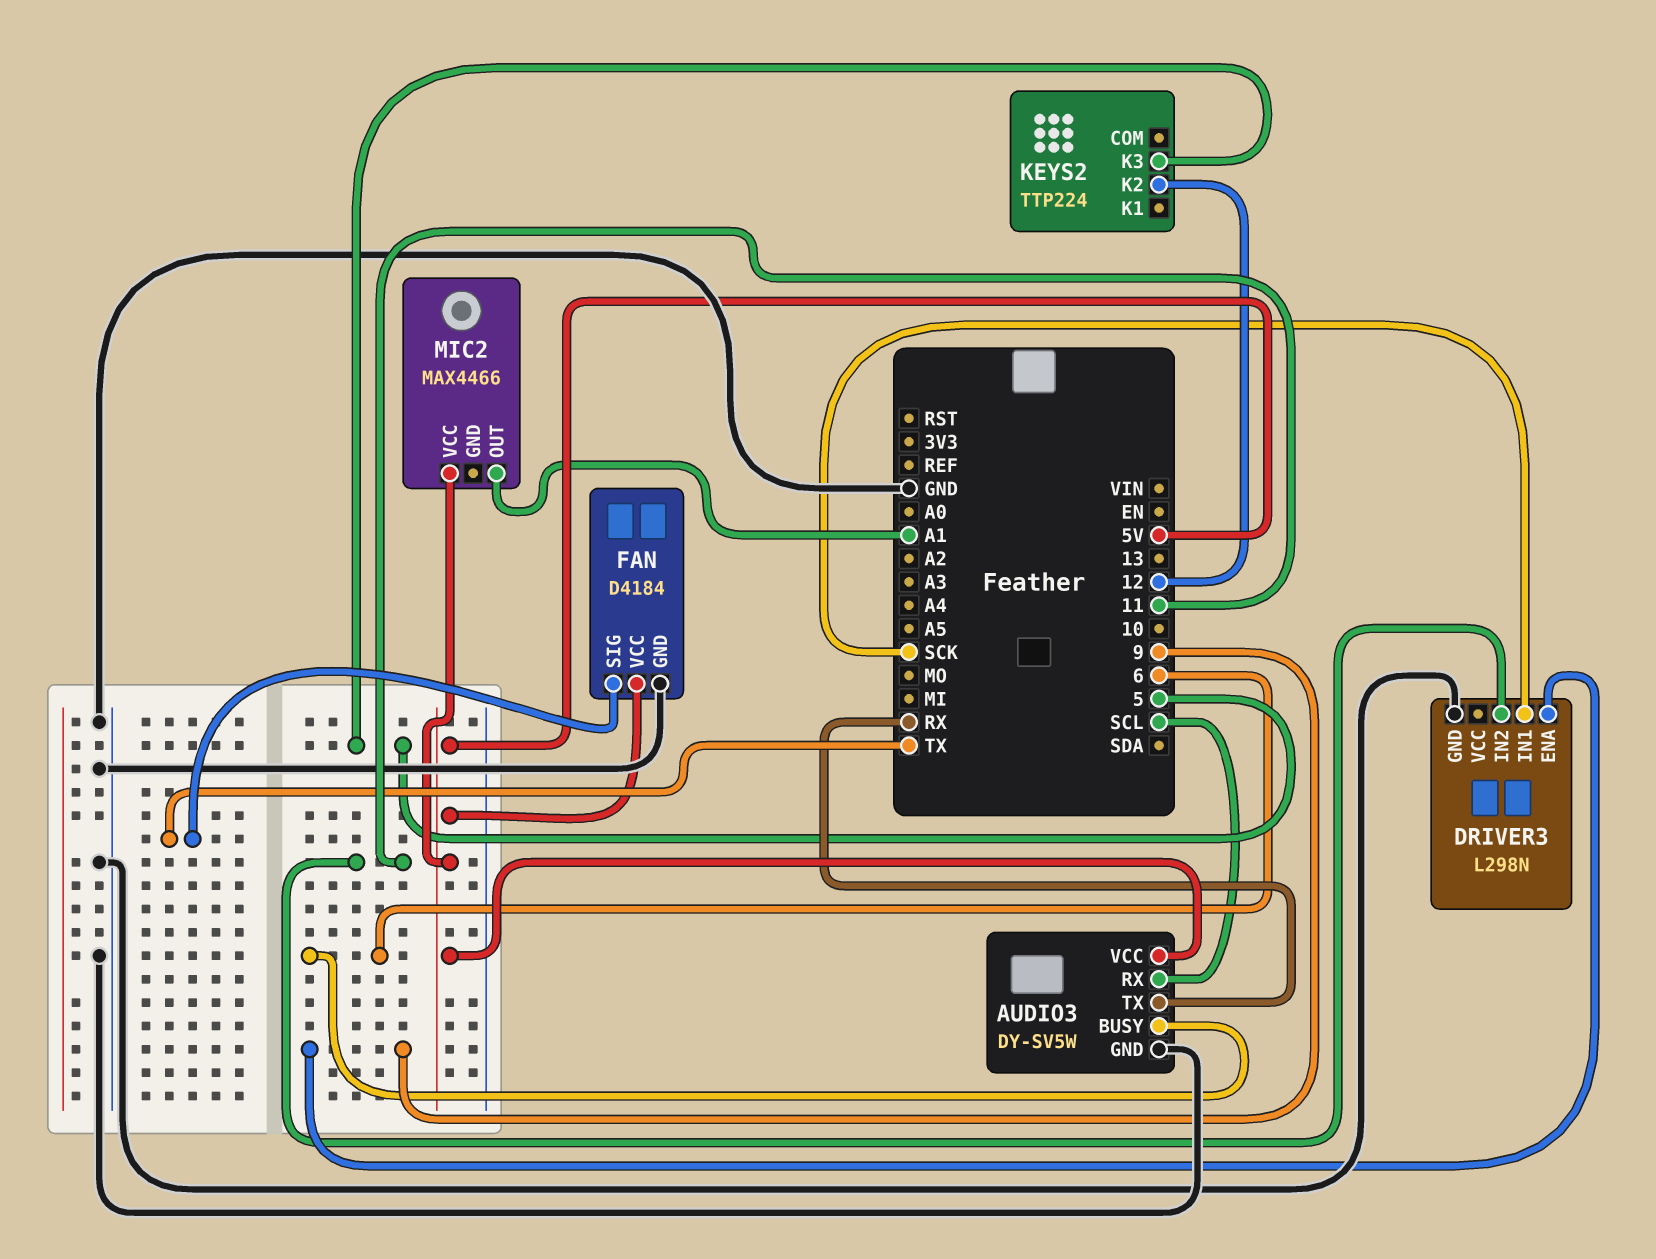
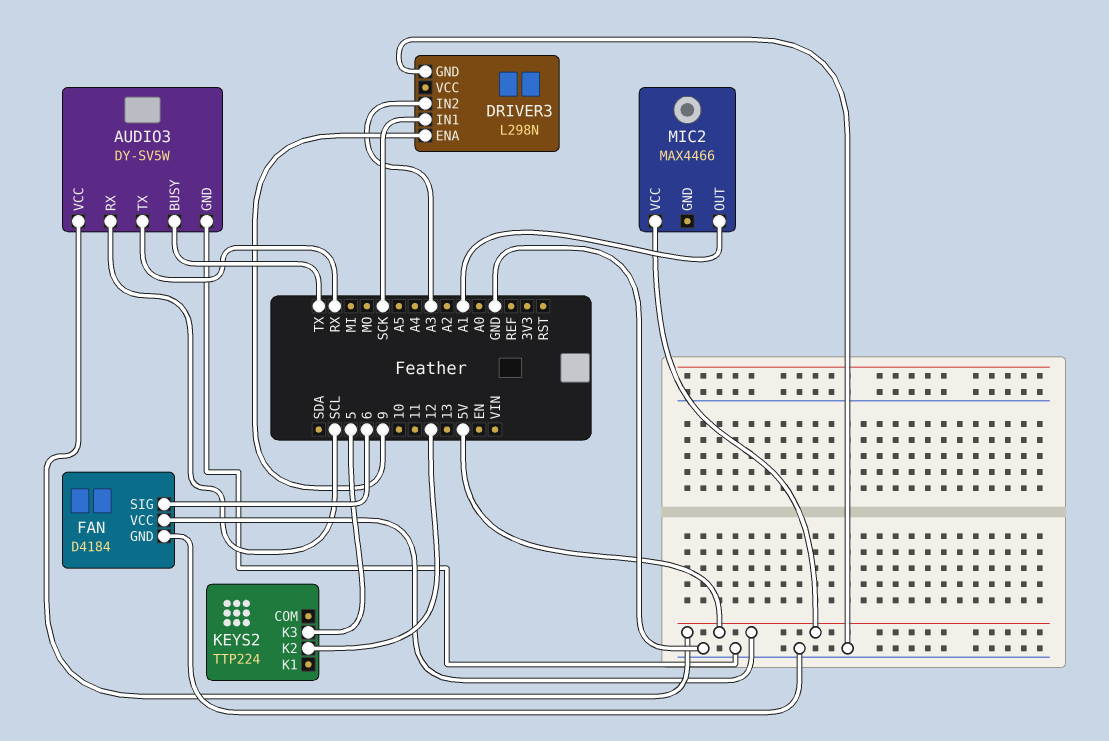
AUDIO3 pin BUSY: 6 -> TX
DRIVER3 pin IN2: 11 -> A3
FAN pin SIG: TX -> 6

